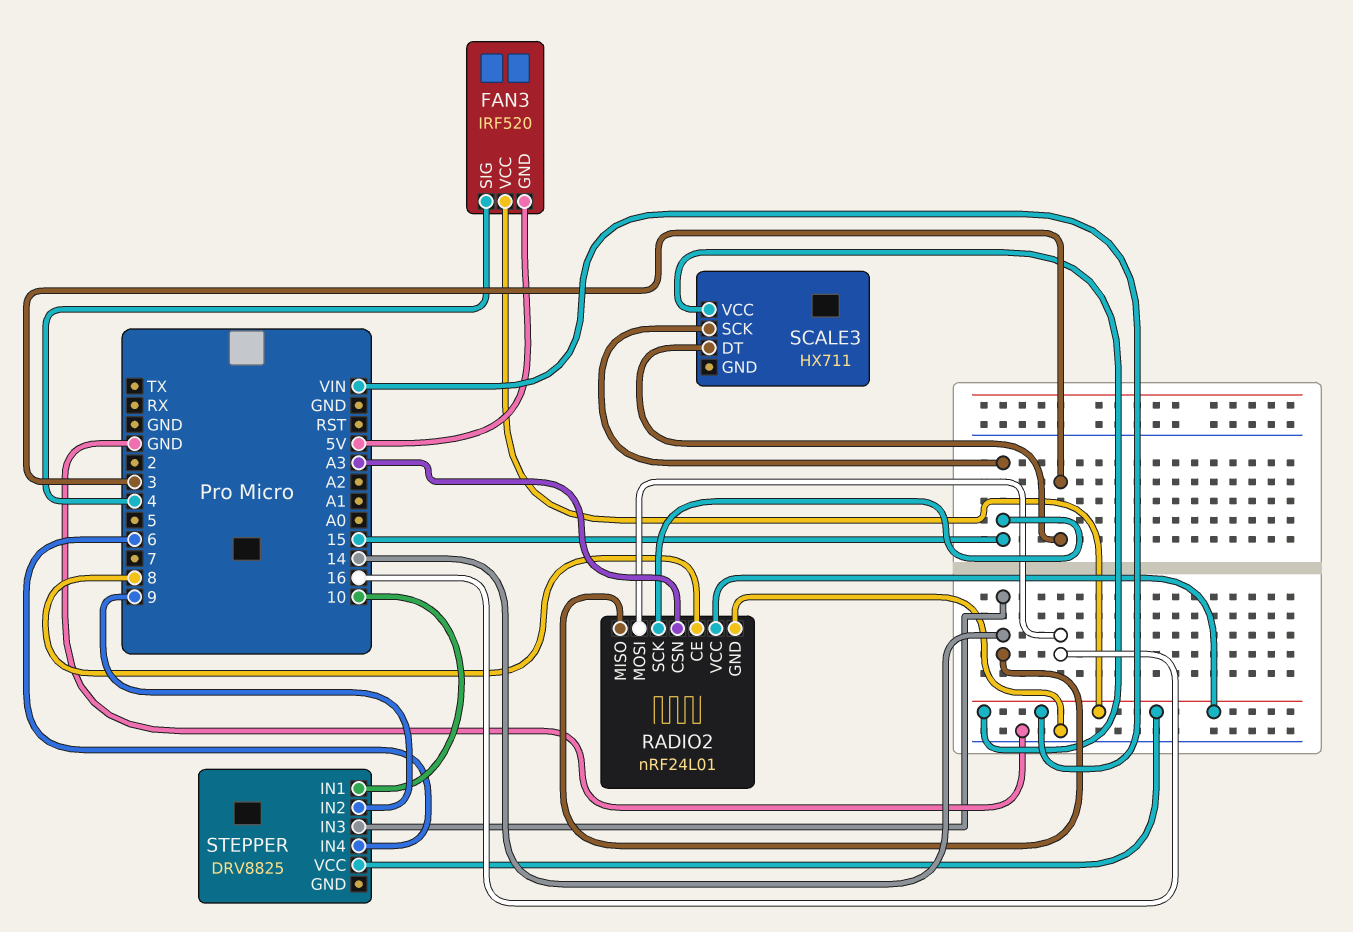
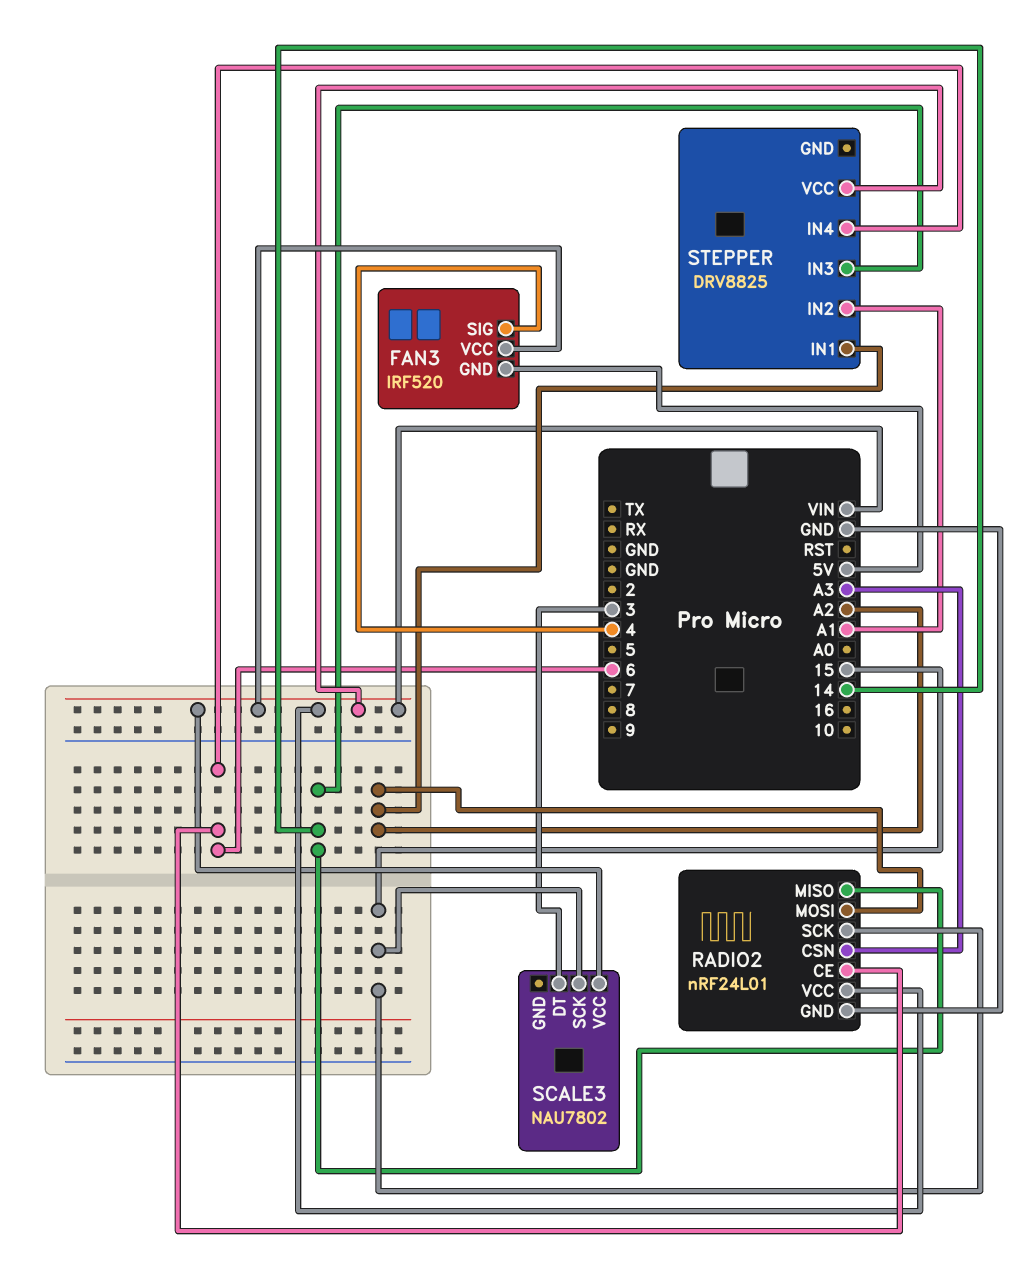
RADIO2 pin CE: 8 -> 6
RADIO2 pin MOSI: 16 -> A2
SCALE3: HX711 -> NAU7802
STEPPER pin IN1: 10 -> A2
STEPPER pin IN2: 9 -> A1

